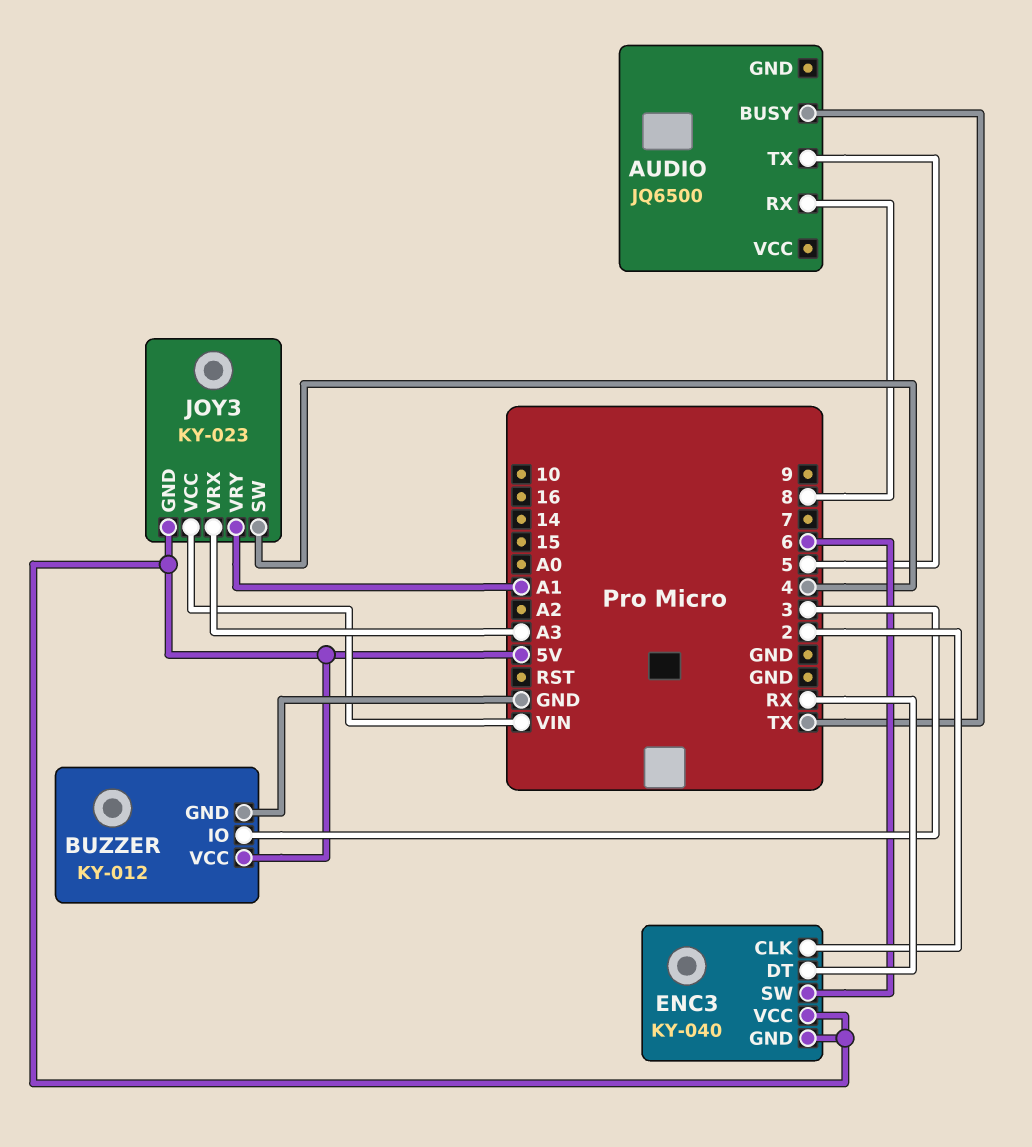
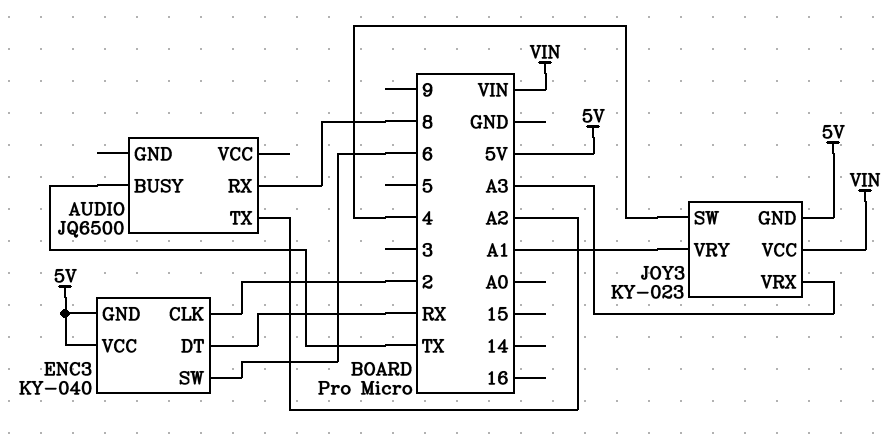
AUDIO pin TX: 5 -> A2
BUZZER: KY-012 -> none
BUZZER pin GND: GND -> none
BUZZER pin IO: 3 -> none
BUZZER pin VCC: 5V -> none

